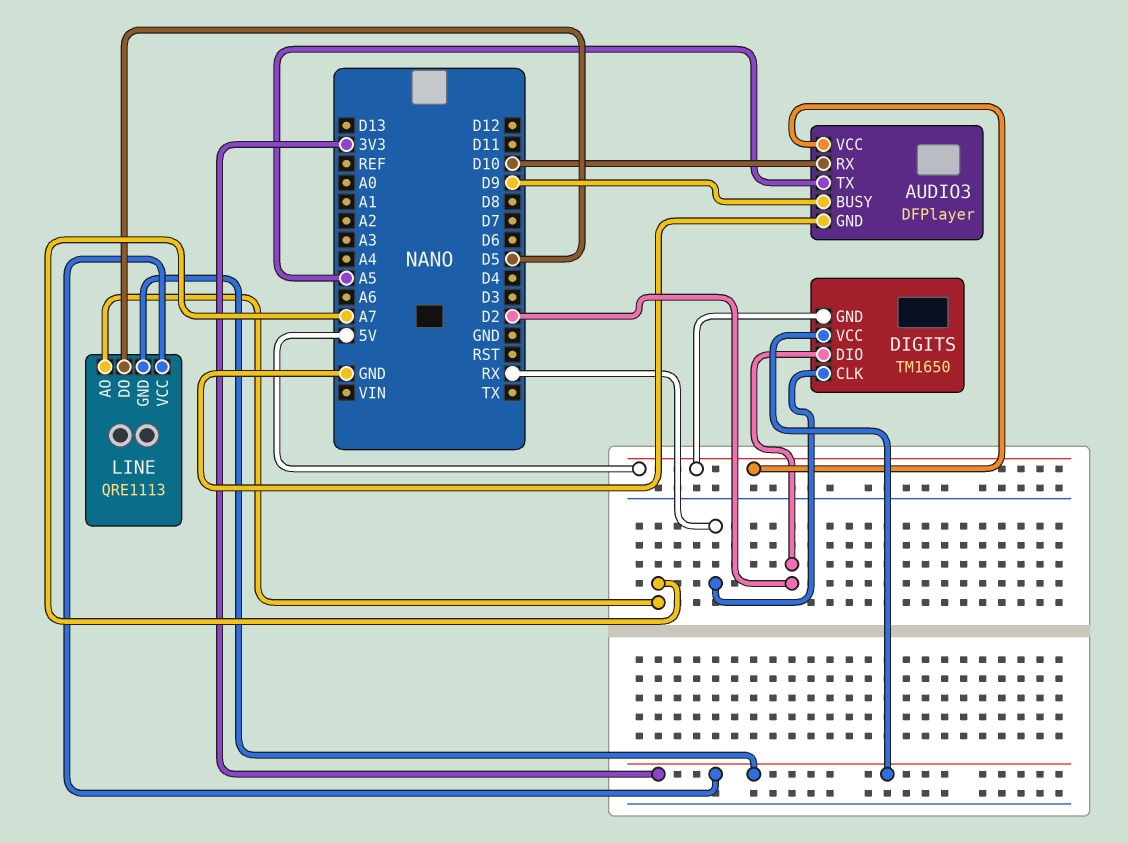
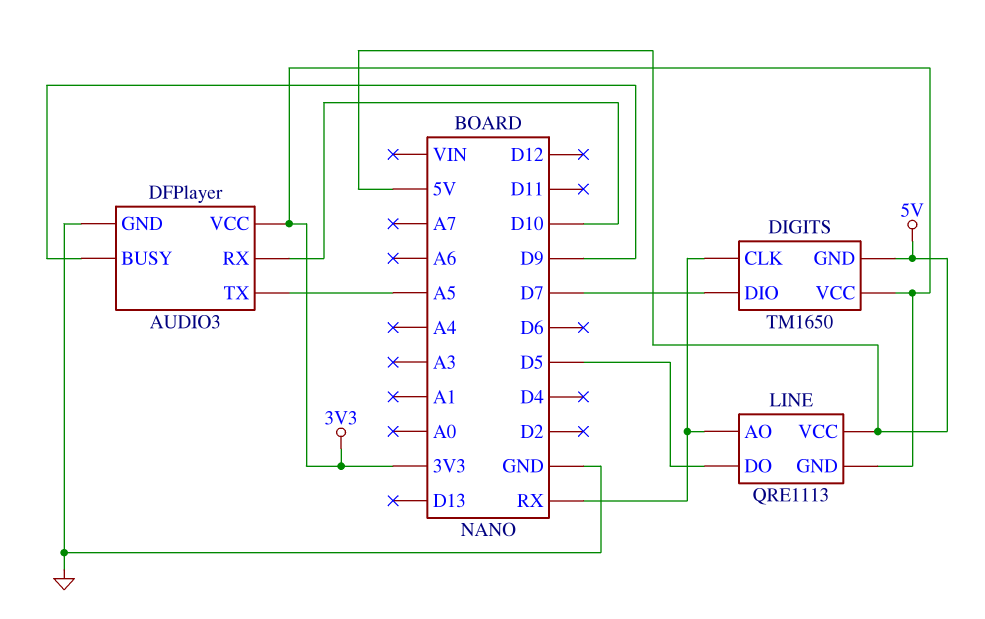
AUDIO3 pin VCC: 5V -> 3V3
DIGITS pin DIO: D2 -> D7
LINE pin AO: A7 -> RX
LINE pin VCC: 3V3 -> 5V

